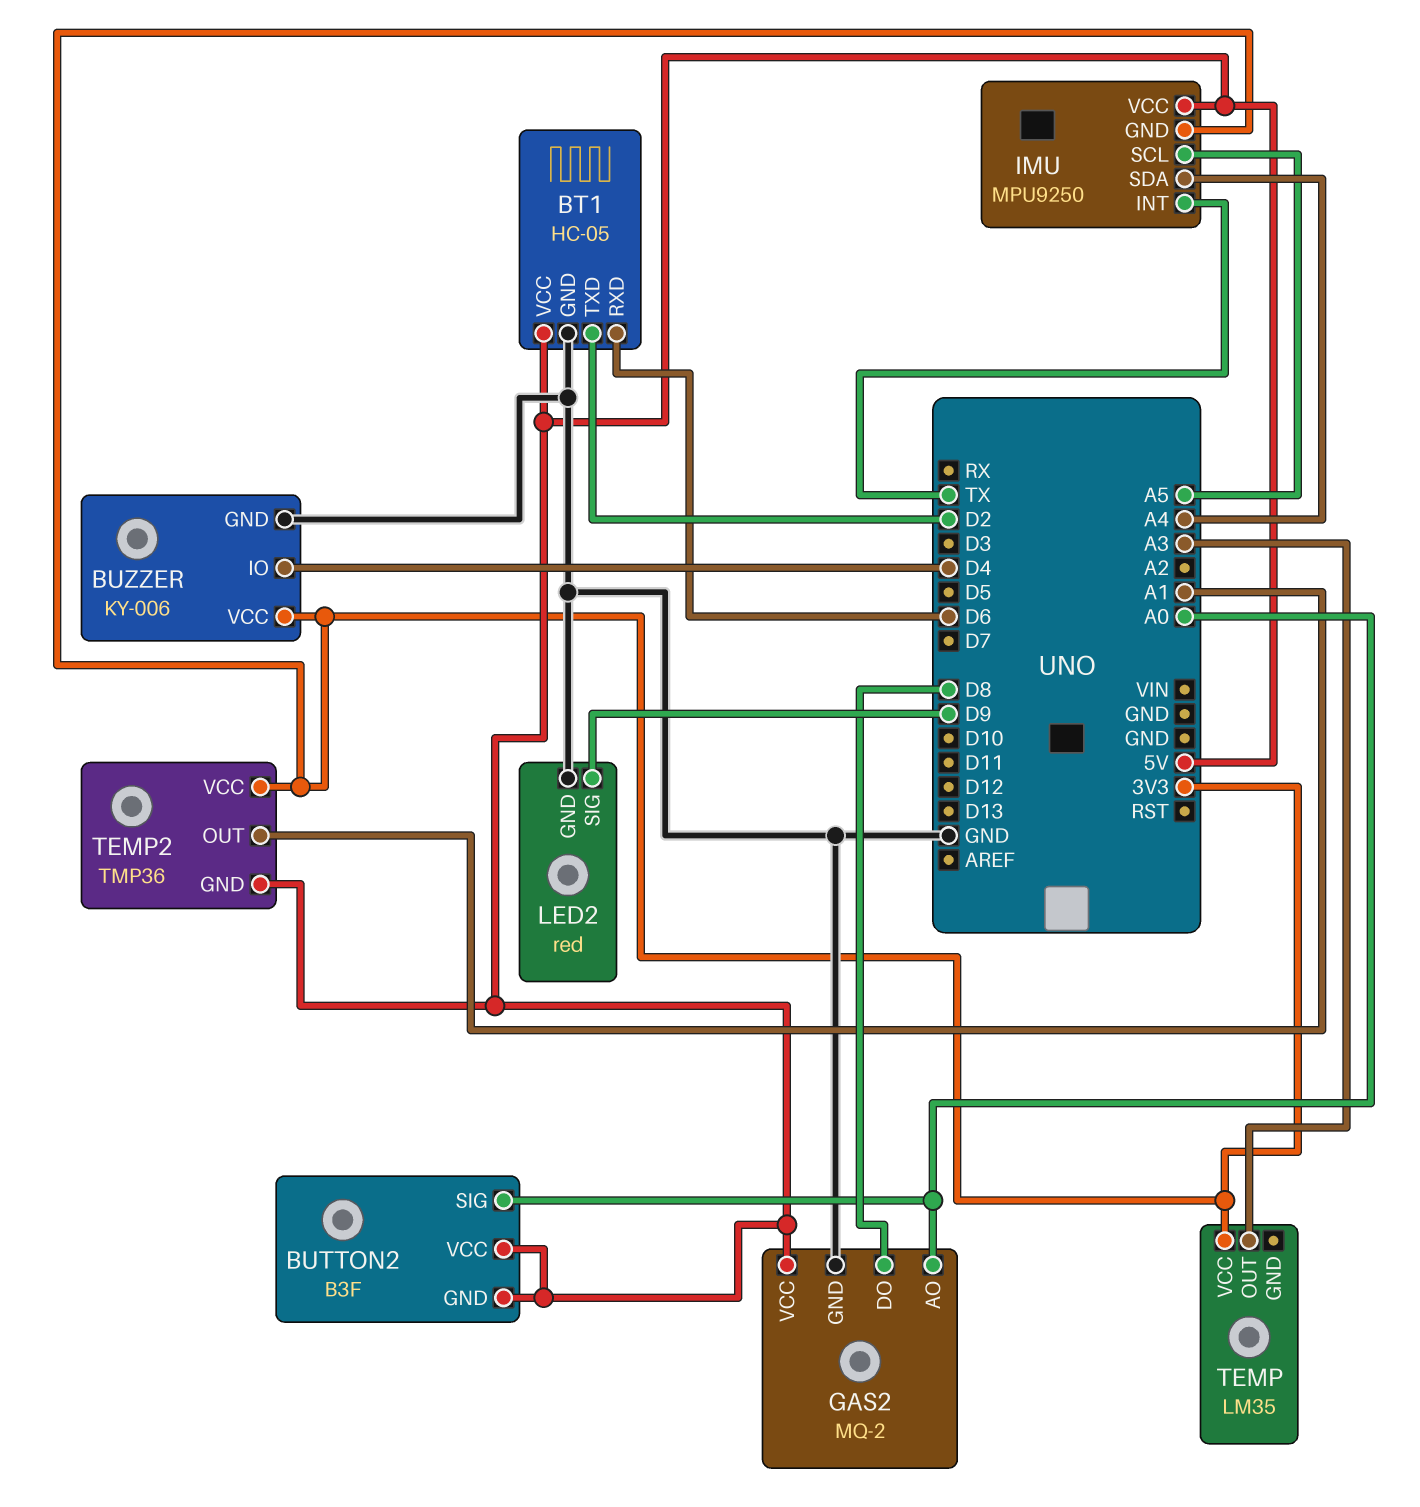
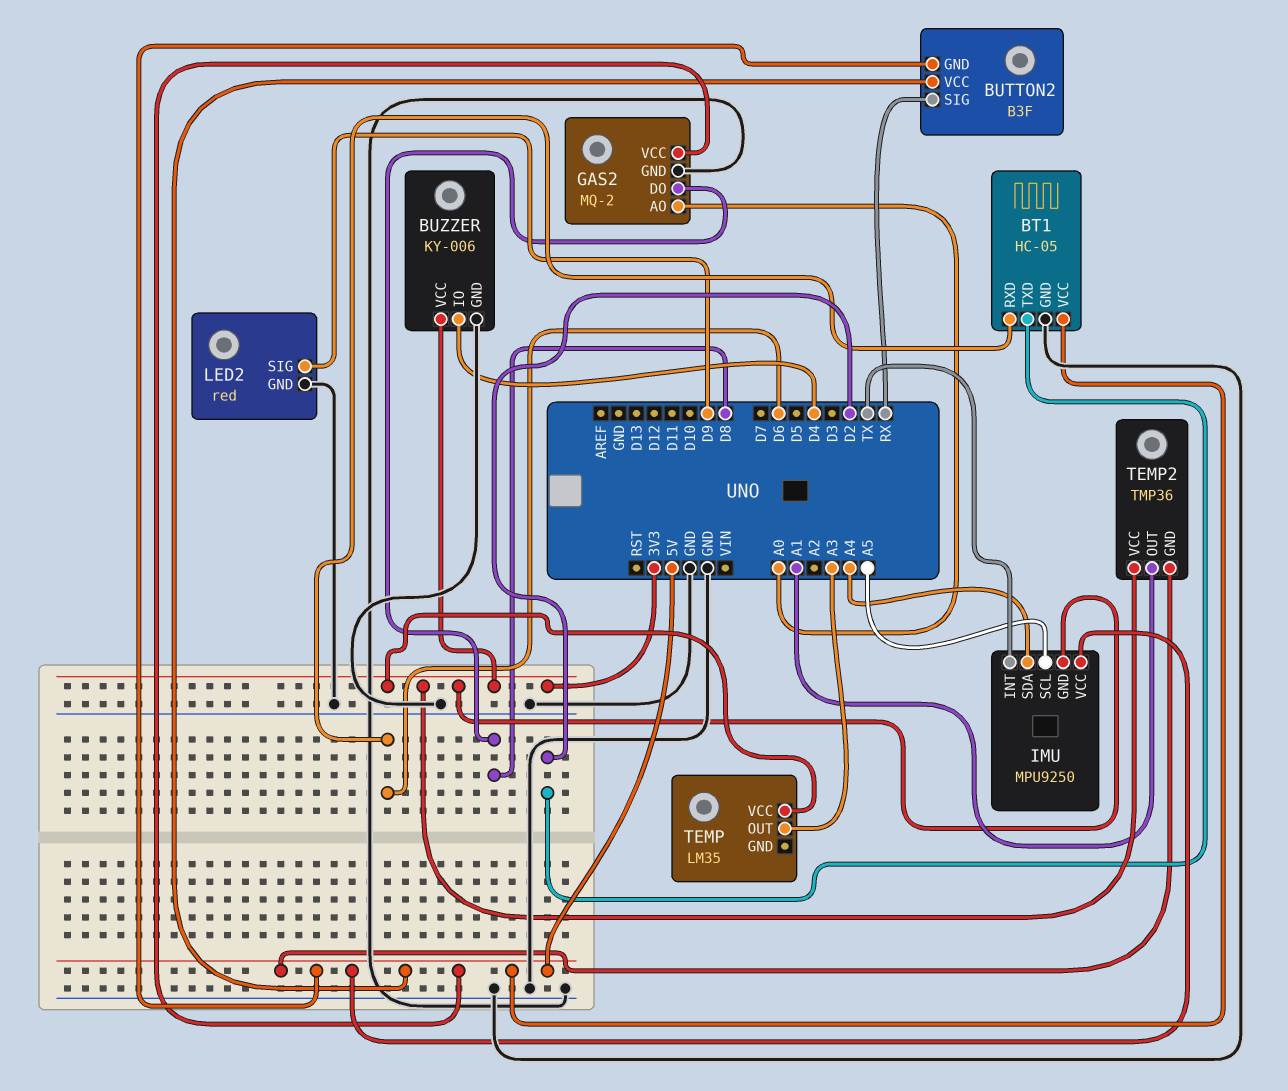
BUTTON2 pin SIG: A0 -> RX

